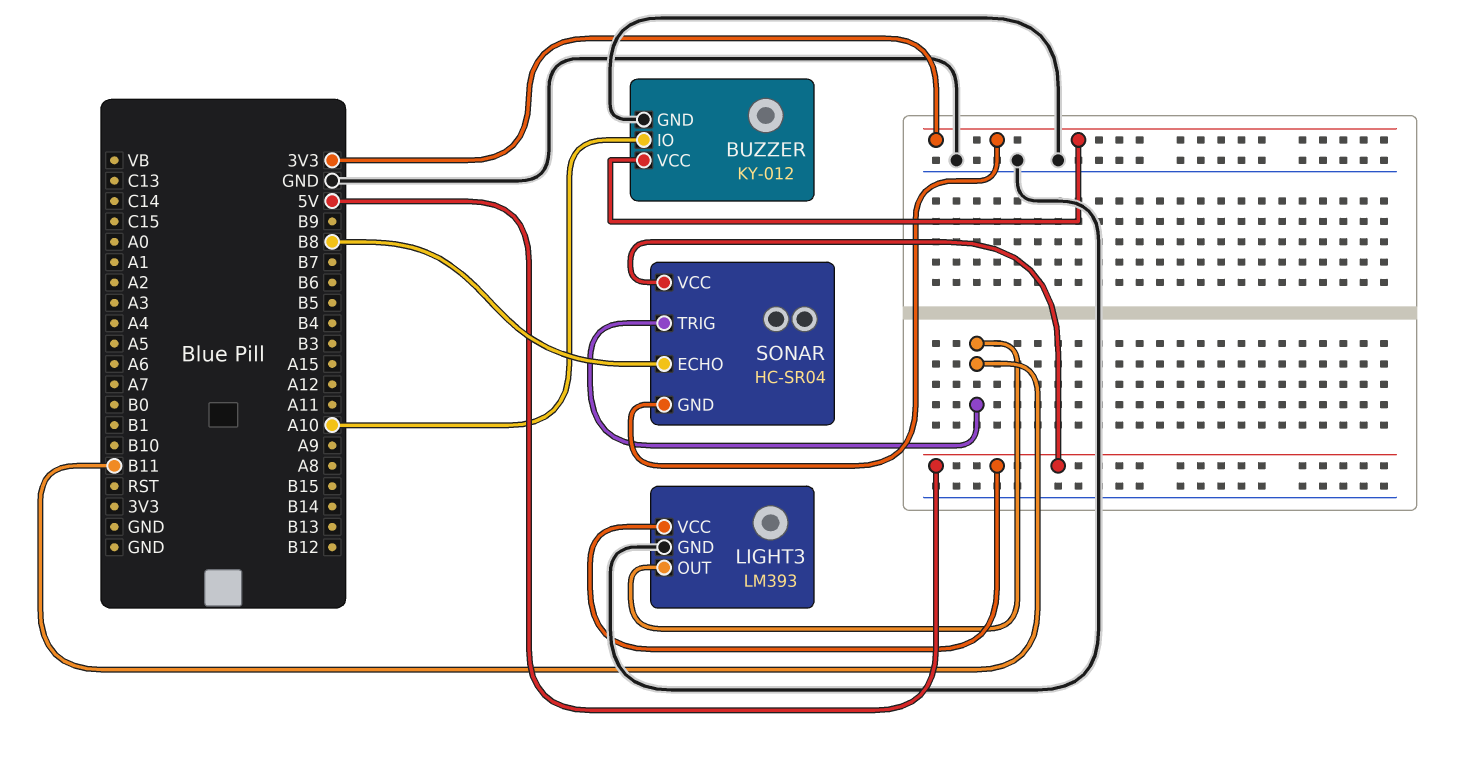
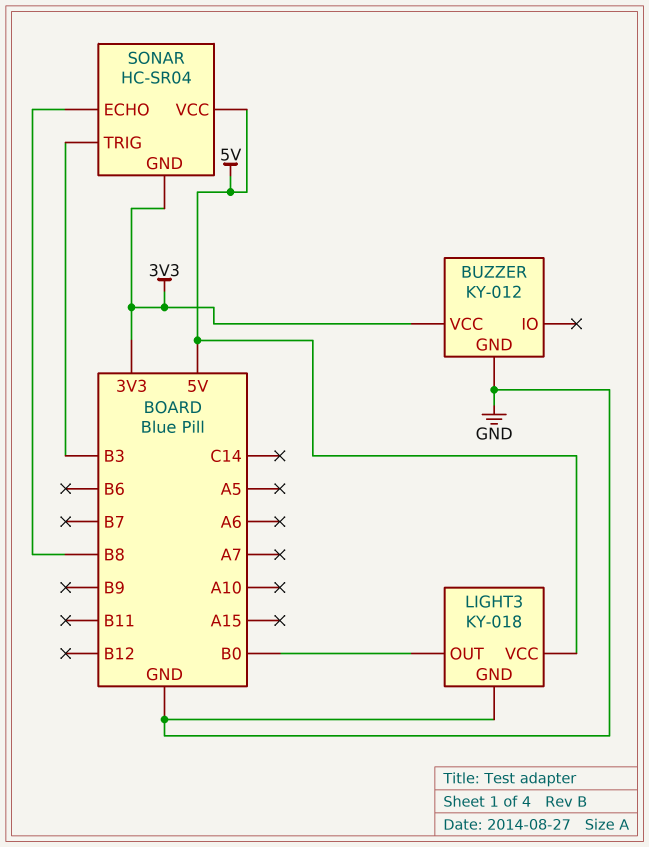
BUZZER pin IO: A10 -> none
LIGHT3: LM393 -> KY-018
LIGHT3 pin OUT: B11 -> B0
SONAR pin TRIG: B11 -> B3

